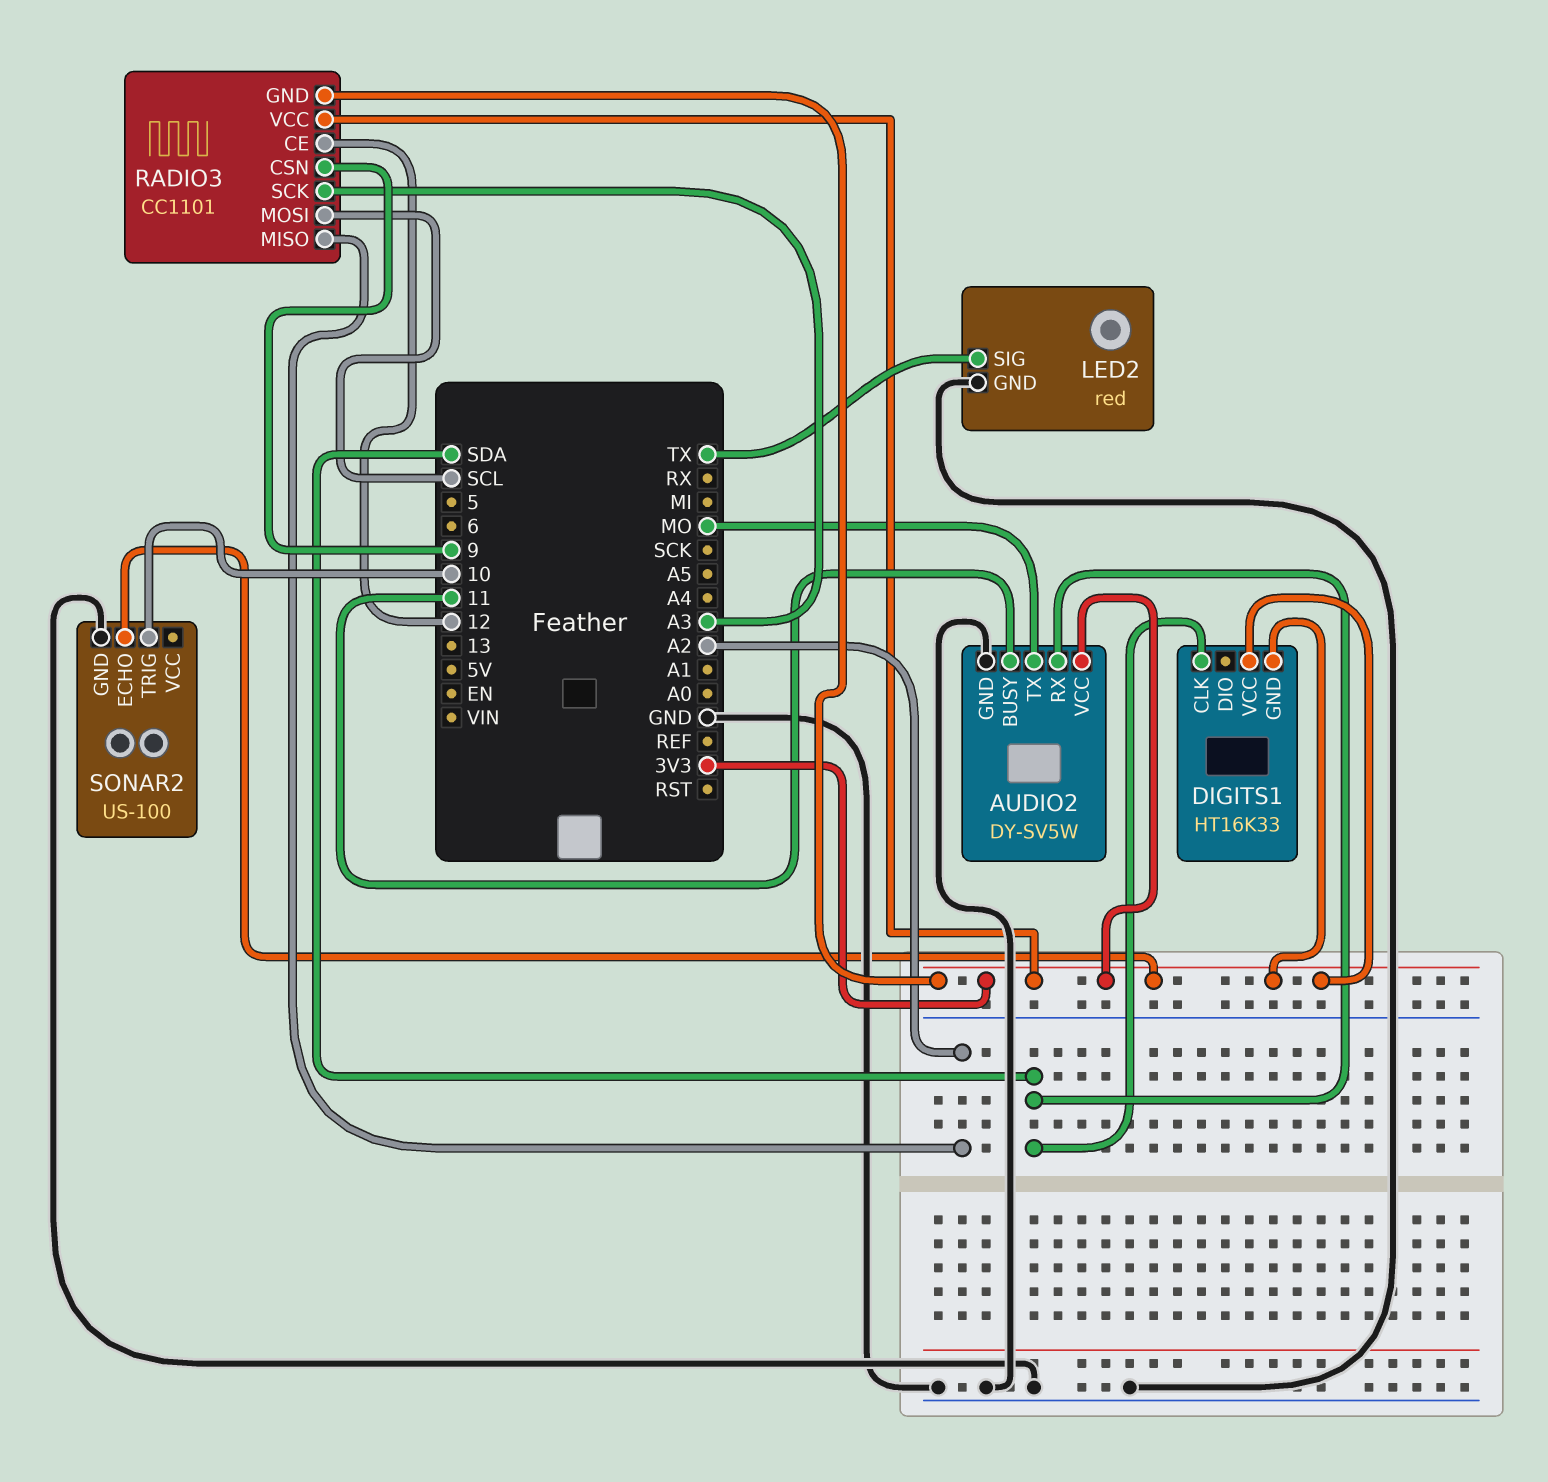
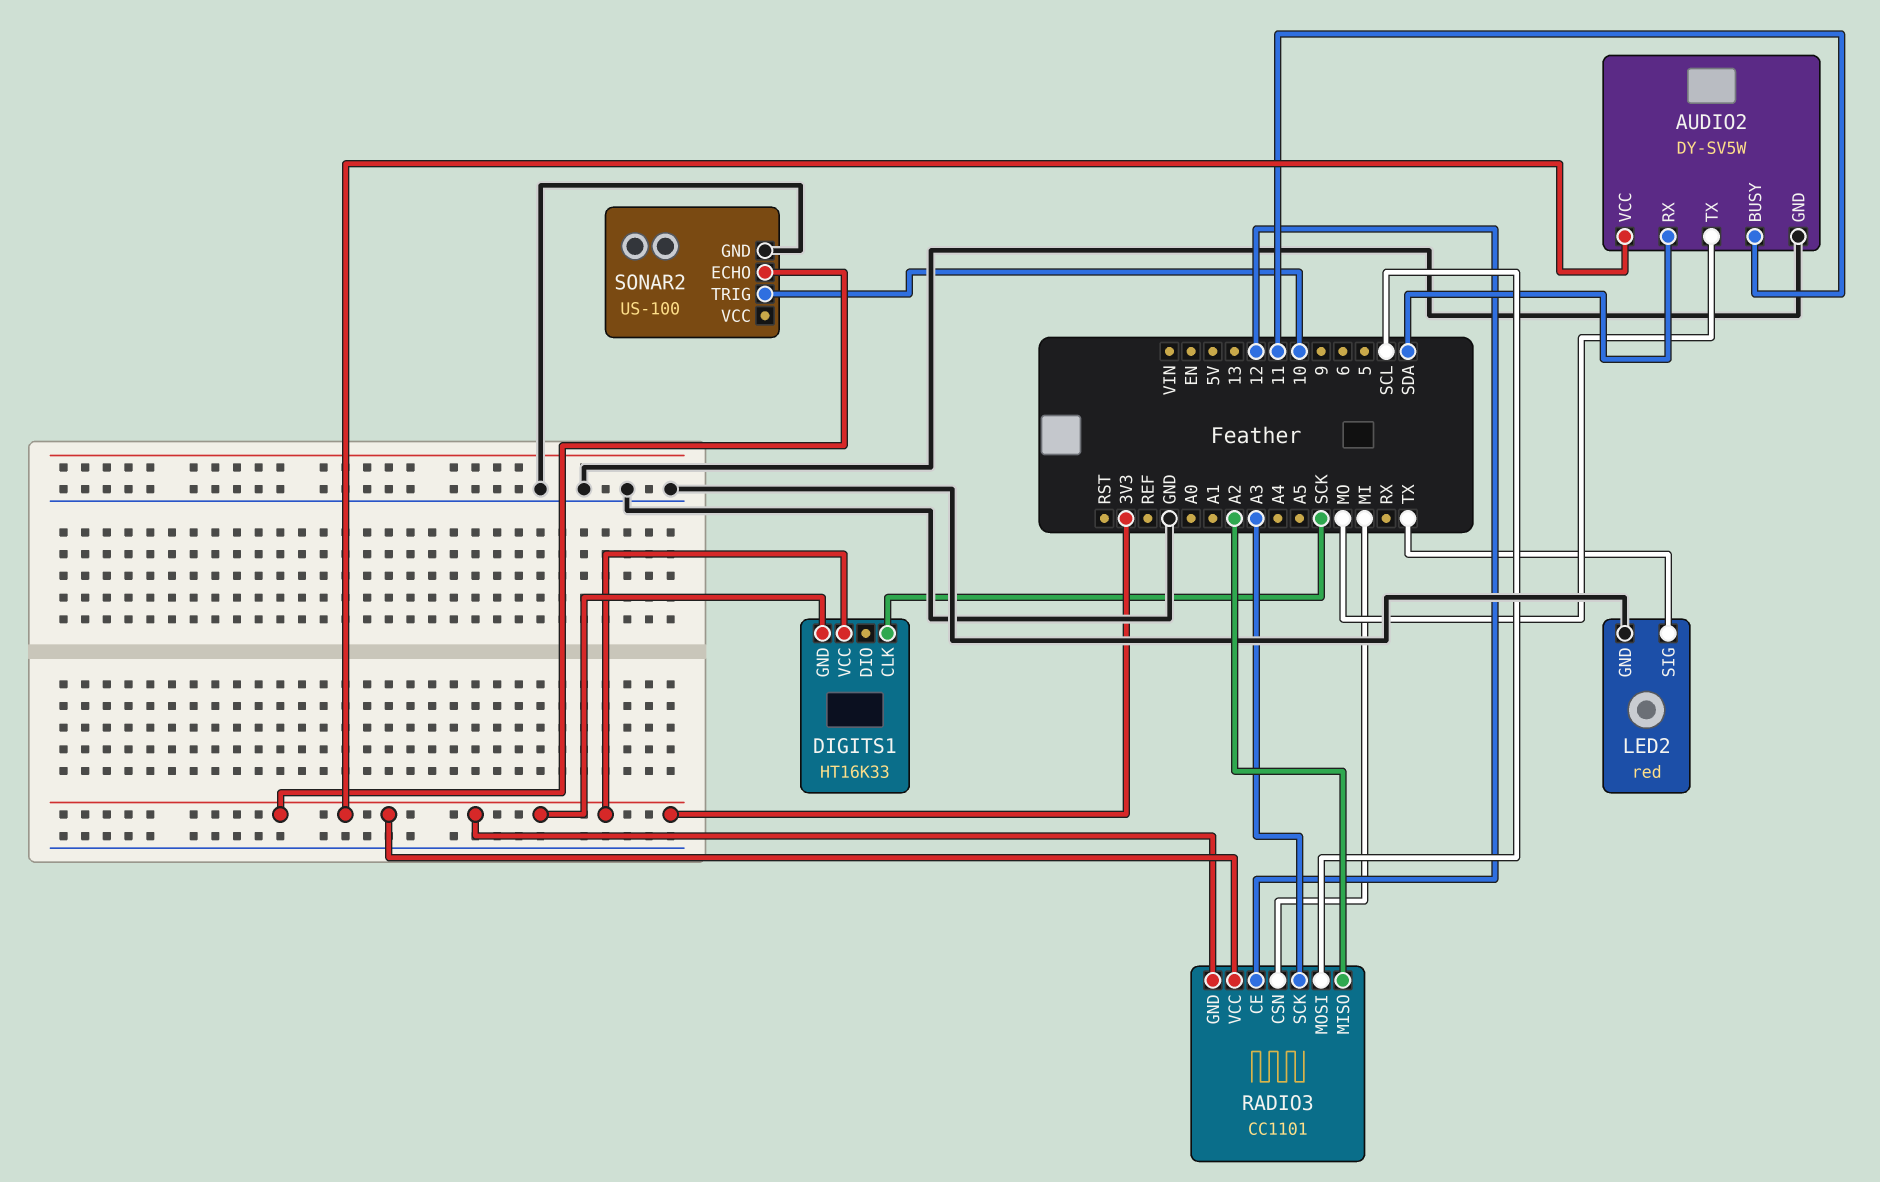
DIGITS1 pin CLK: SDA -> SCK
RADIO3 pin CSN: 9 -> MI

